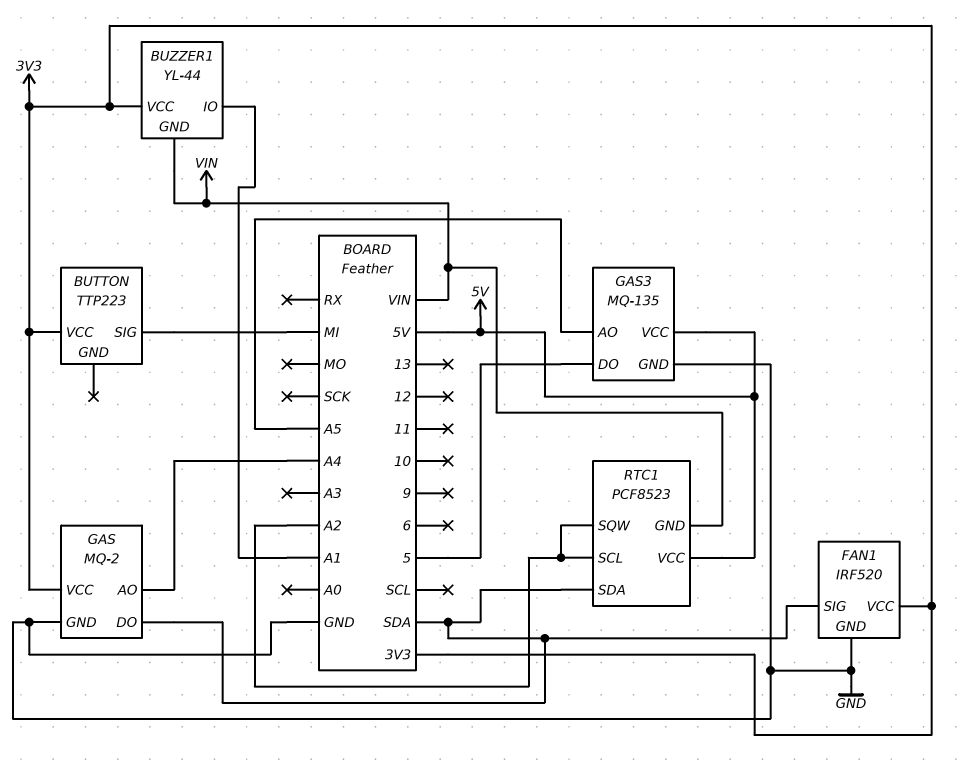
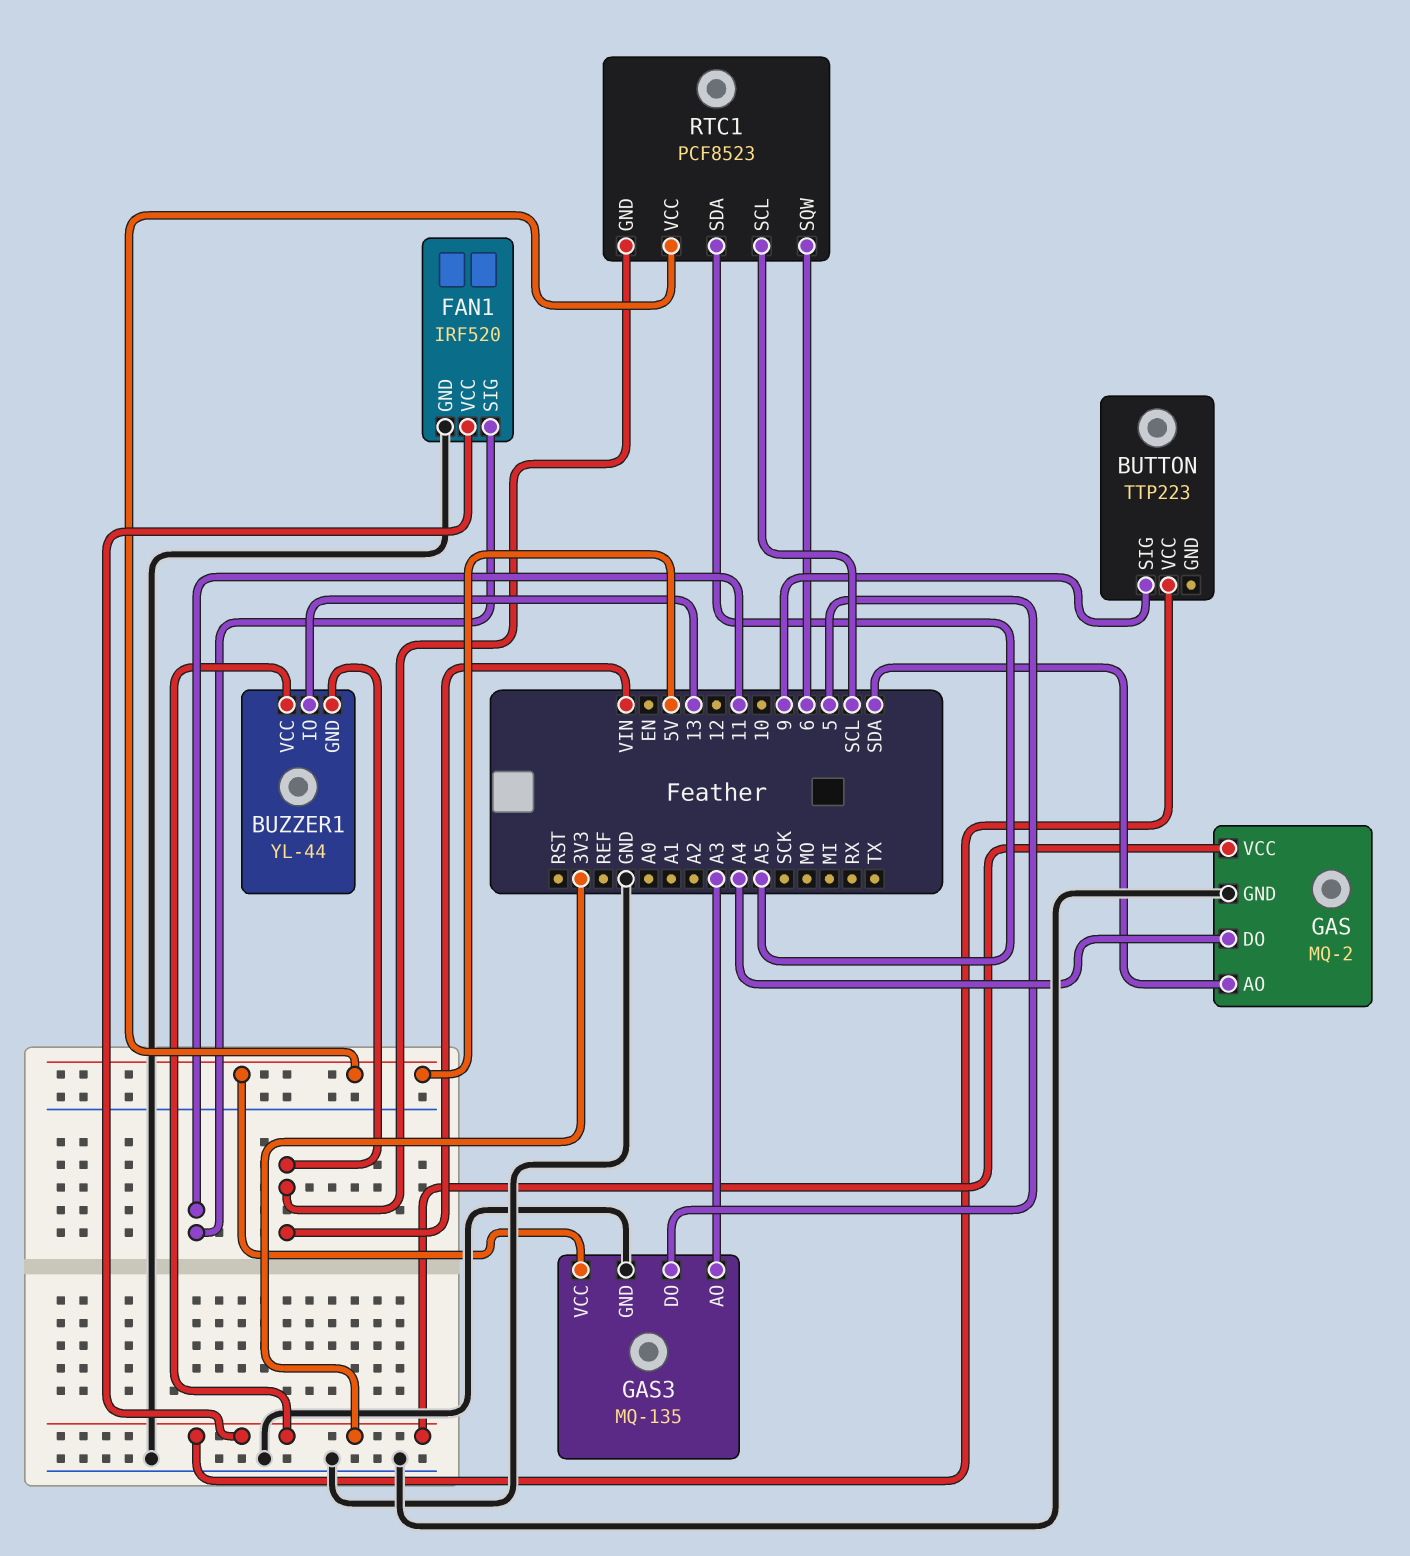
BUTTON pin SIG: MI -> 9
BUZZER1 pin IO: A1 -> 13
FAN1 pin SIG: SDA -> 11
GAS pin AO: A4 -> SDA
GAS pin DO: SDA -> A4
GAS3 pin AO: A5 -> A3
RTC1 pin SCL: A2 -> SCL
RTC1 pin SDA: SDA -> A5
RTC1 pin SQW: A2 -> 6

